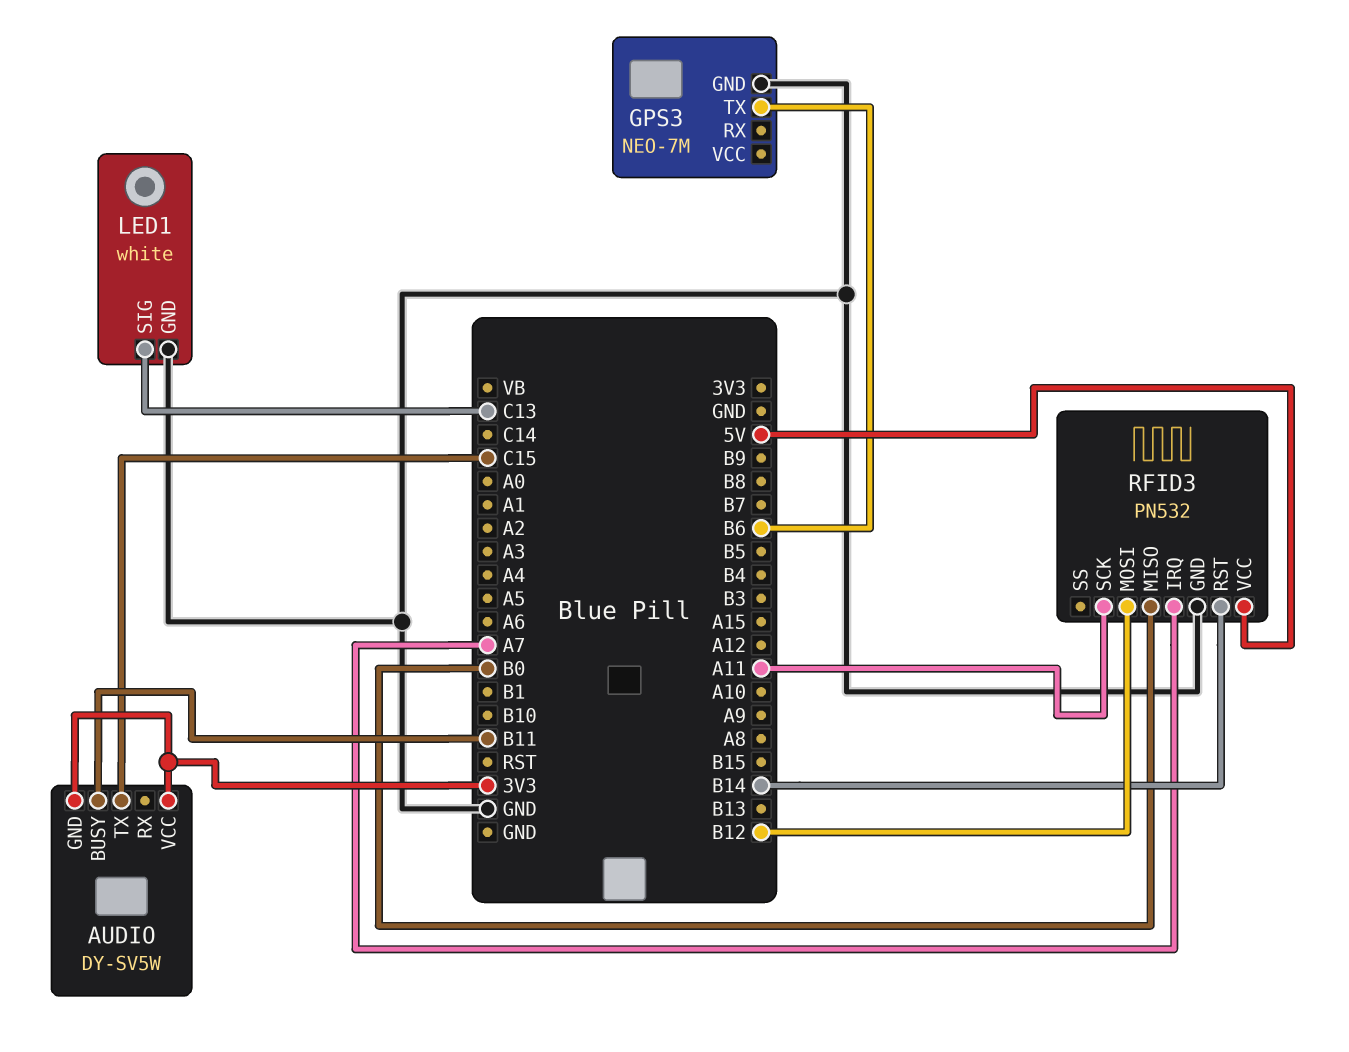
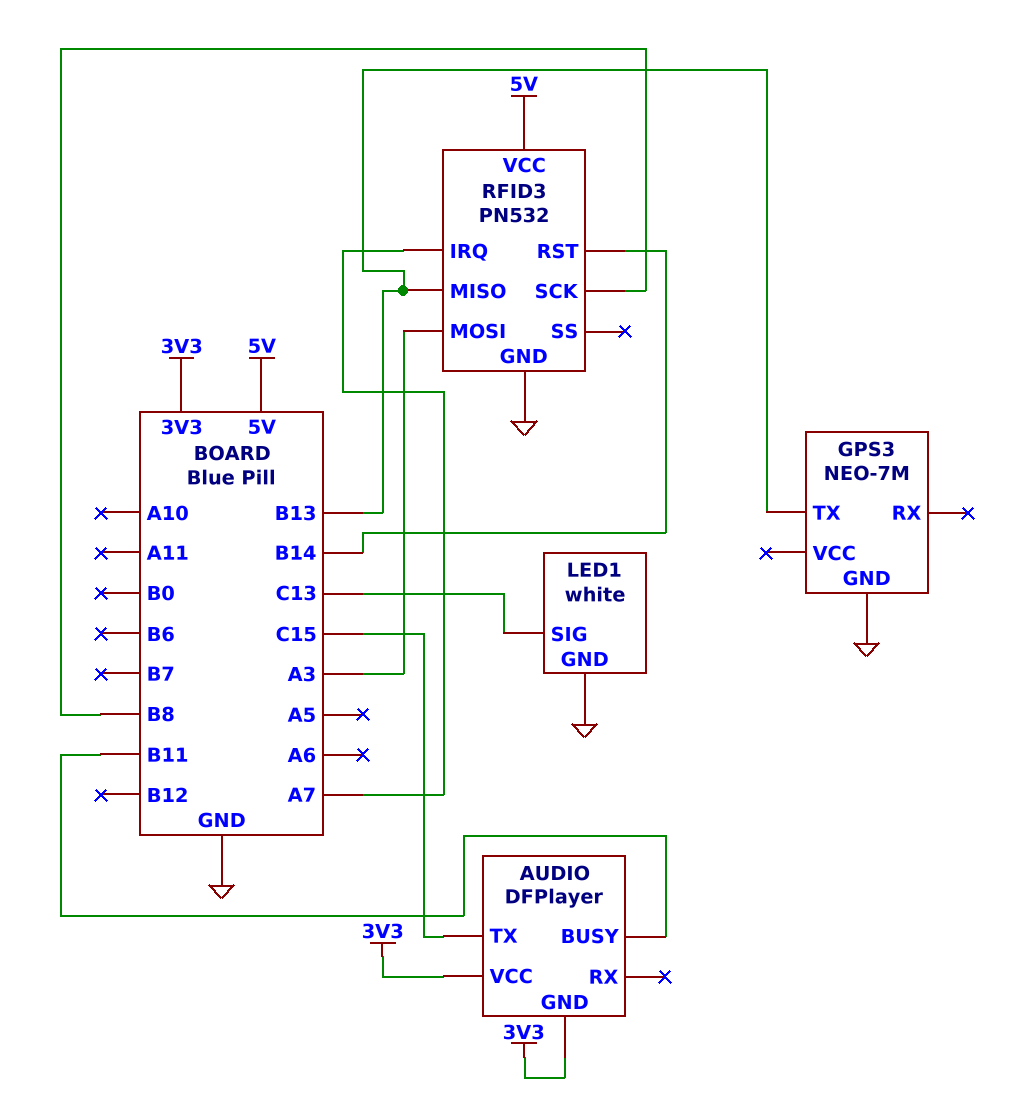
AUDIO: DY-SV5W -> DFPlayer
GPS3 pin TX: B6 -> B13
RFID3 pin MISO: B0 -> B13
RFID3 pin MOSI: B12 -> A3
RFID3 pin SCK: A11 -> B8

